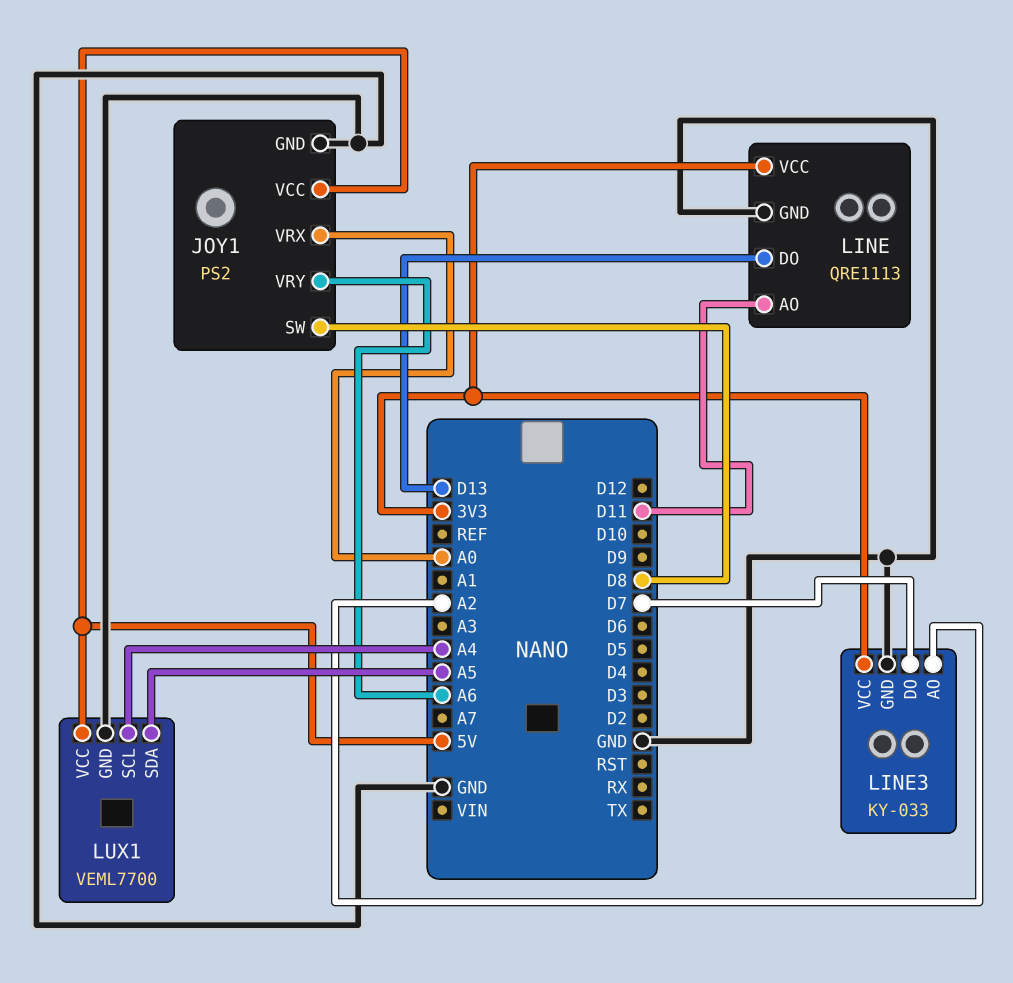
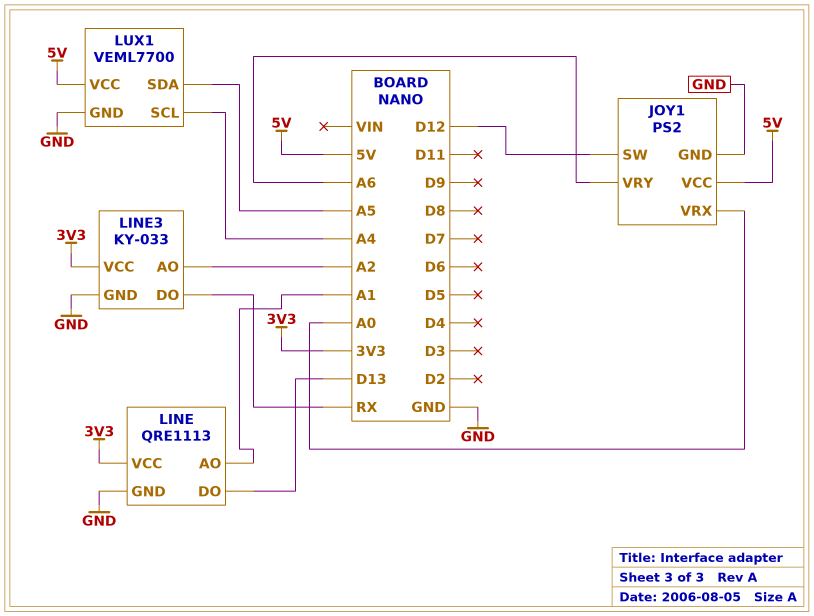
JOY1 pin SW: D8 -> D12
LINE pin AO: D11 -> A1
LINE3 pin DO: D7 -> RX

